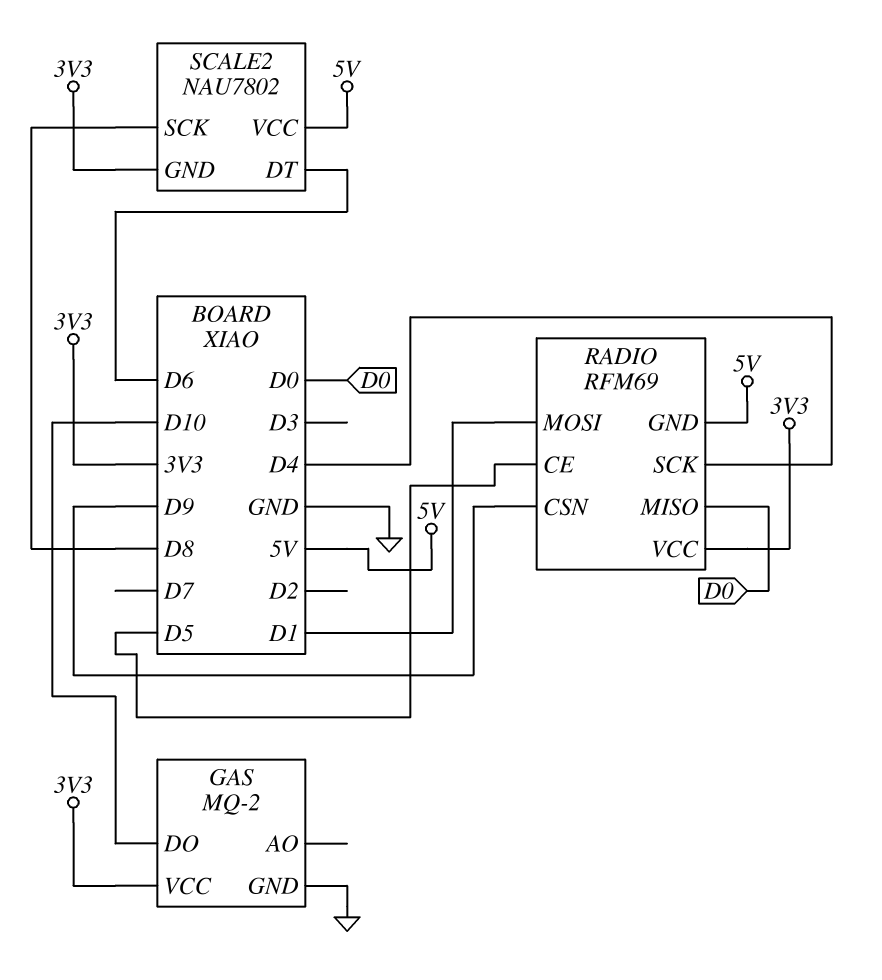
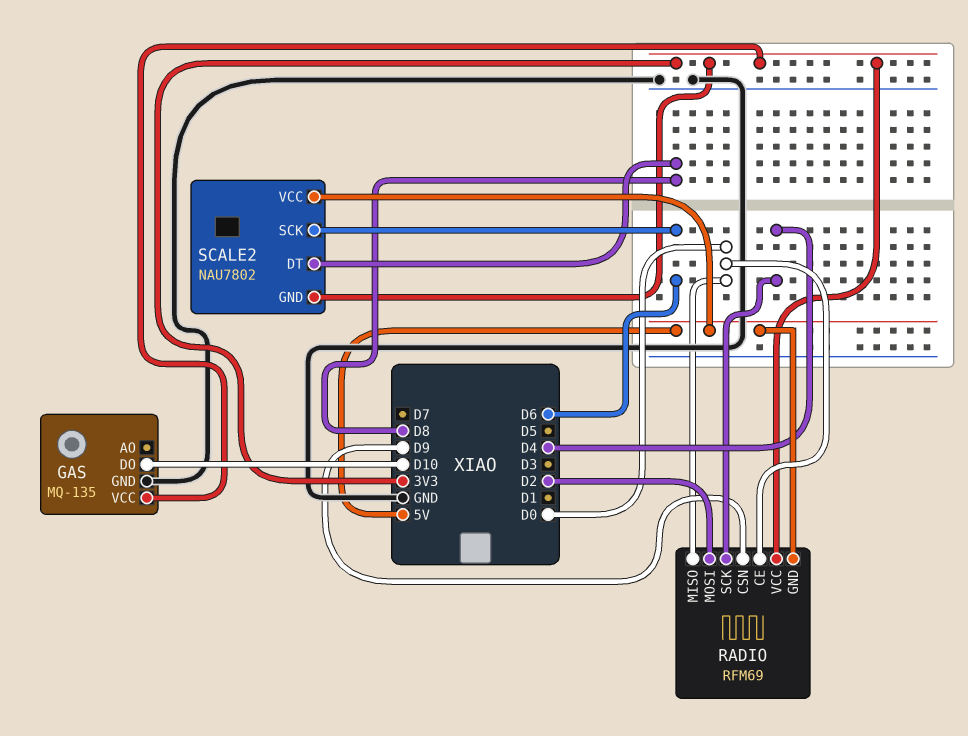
GAS: MQ-2 -> MQ-135
RADIO pin CE: D5 -> D0
RADIO pin MOSI: D1 -> D2
SCALE2 pin DT: D6 -> D8
SCALE2 pin SCK: D8 -> D6

